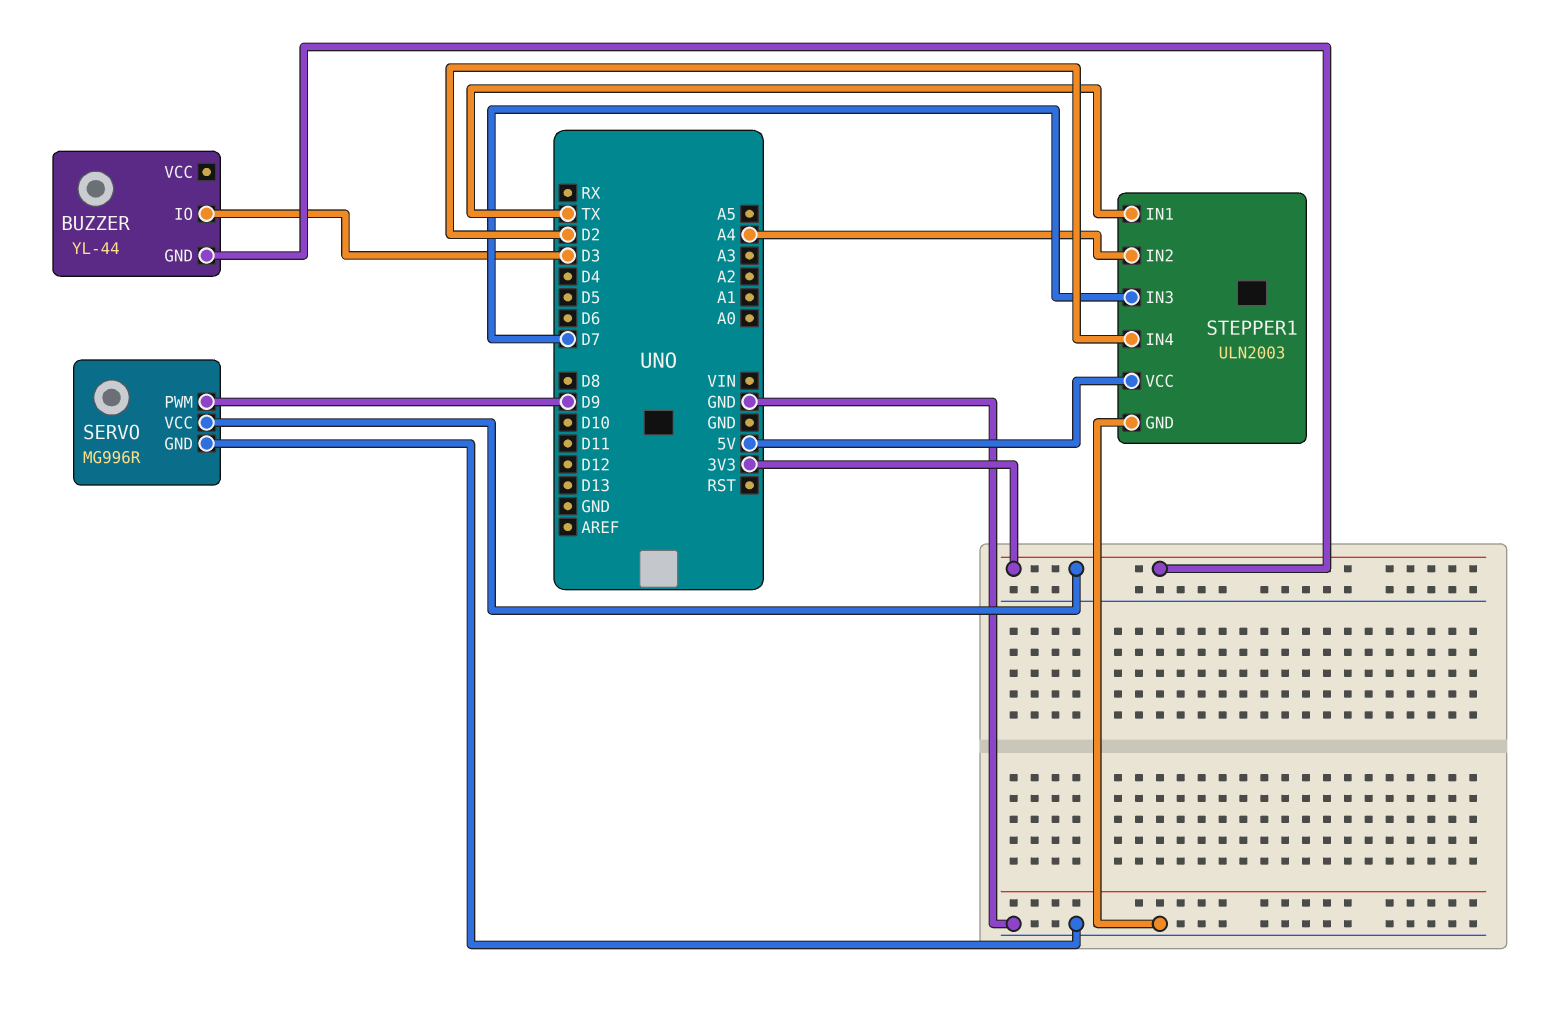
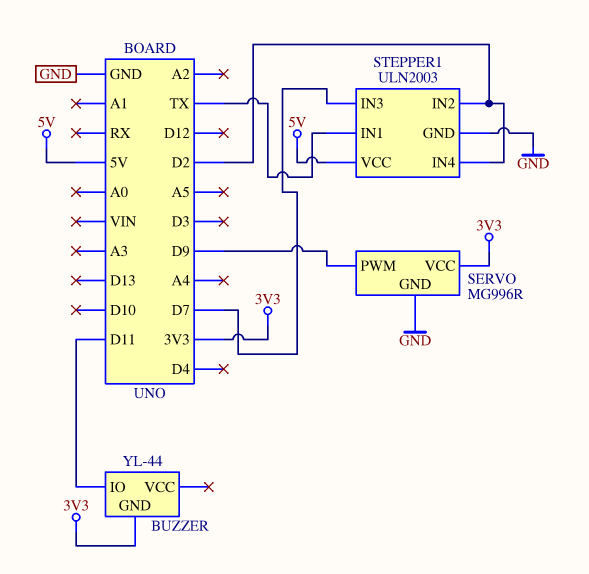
BUZZER pin IO: D3 -> D11
STEPPER1 pin IN2: A4 -> D2

